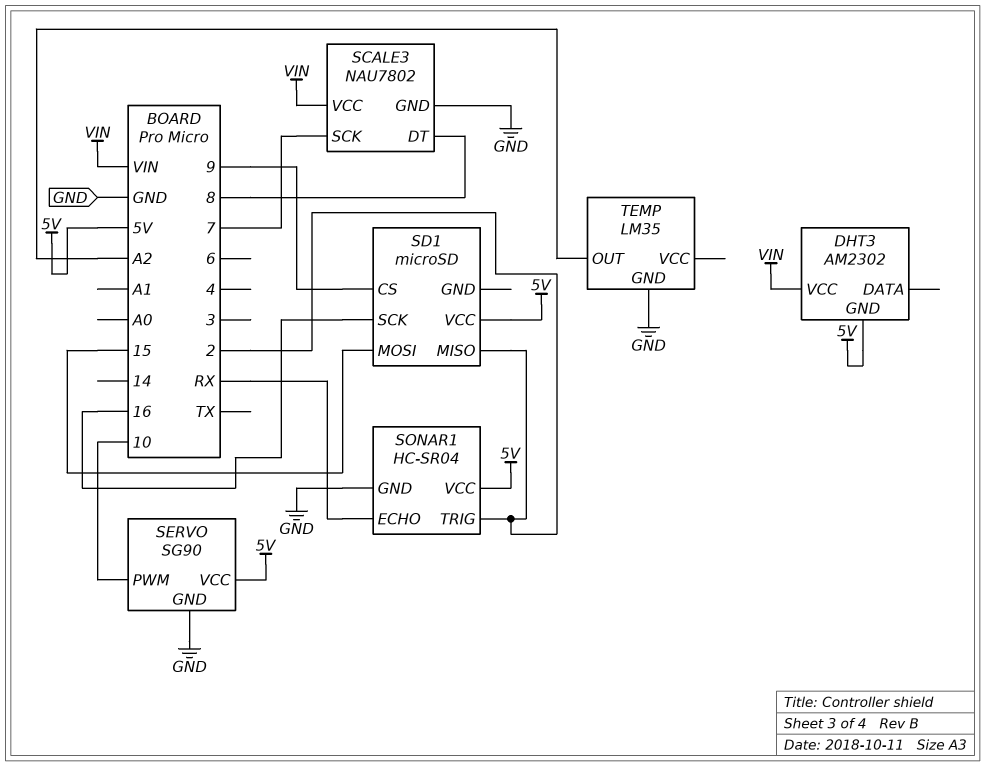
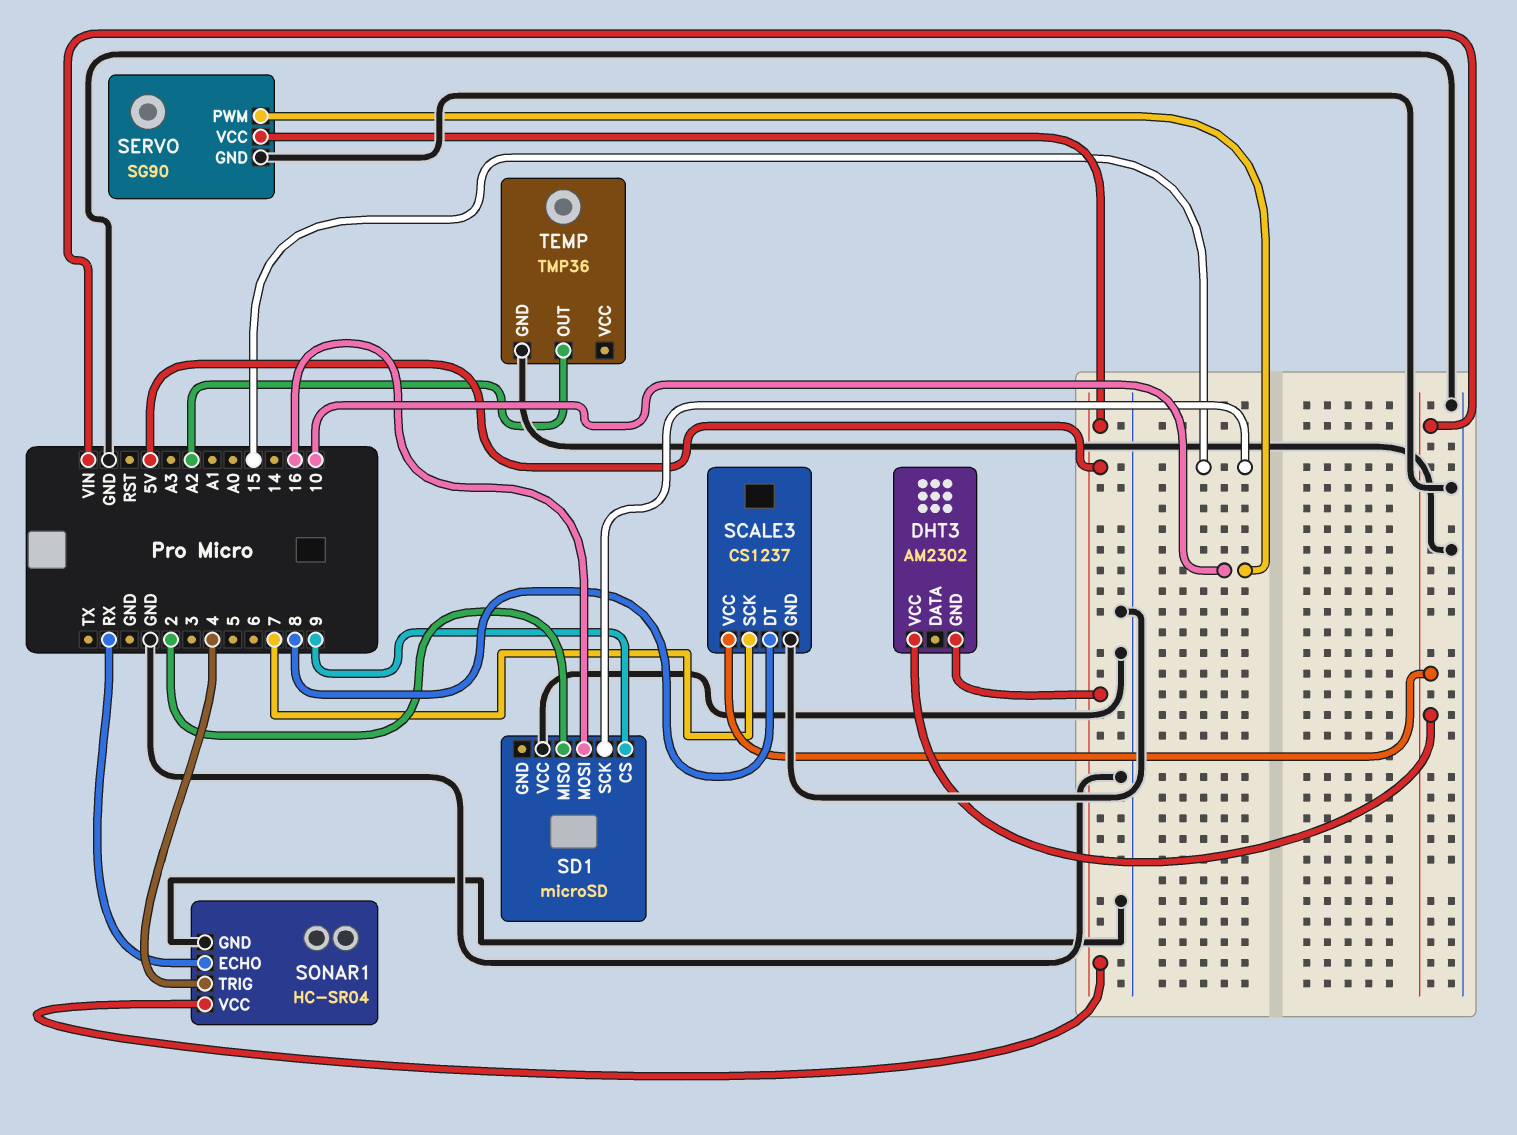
SCALE3: NAU7802 -> CS1237
SD1 pin MOSI: 15 -> 16
SD1 pin SCK: 16 -> 15
SD1 pin VCC: 5V -> GND
SONAR1 pin TRIG: 2 -> 4
TEMP: LM35 -> TMP36

